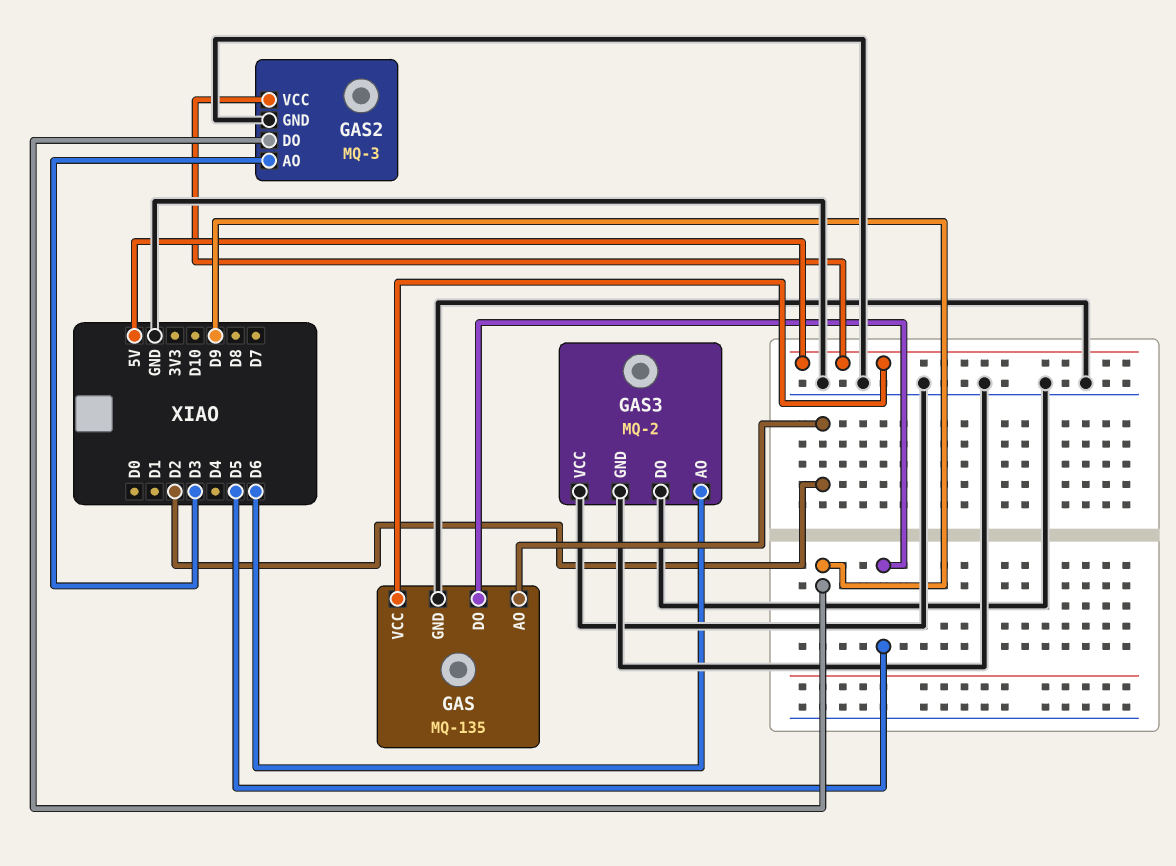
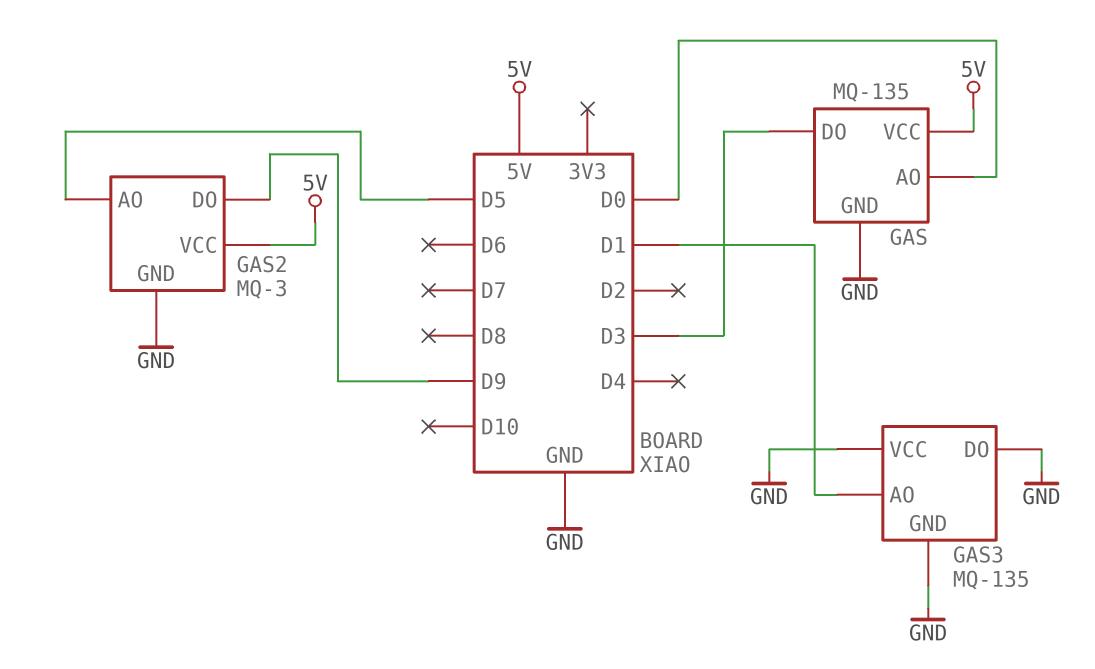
GAS pin AO: D2 -> D0
GAS pin DO: D5 -> D3
GAS2 pin AO: D3 -> D5
GAS3: MQ-2 -> MQ-135
GAS3 pin AO: D6 -> D1

